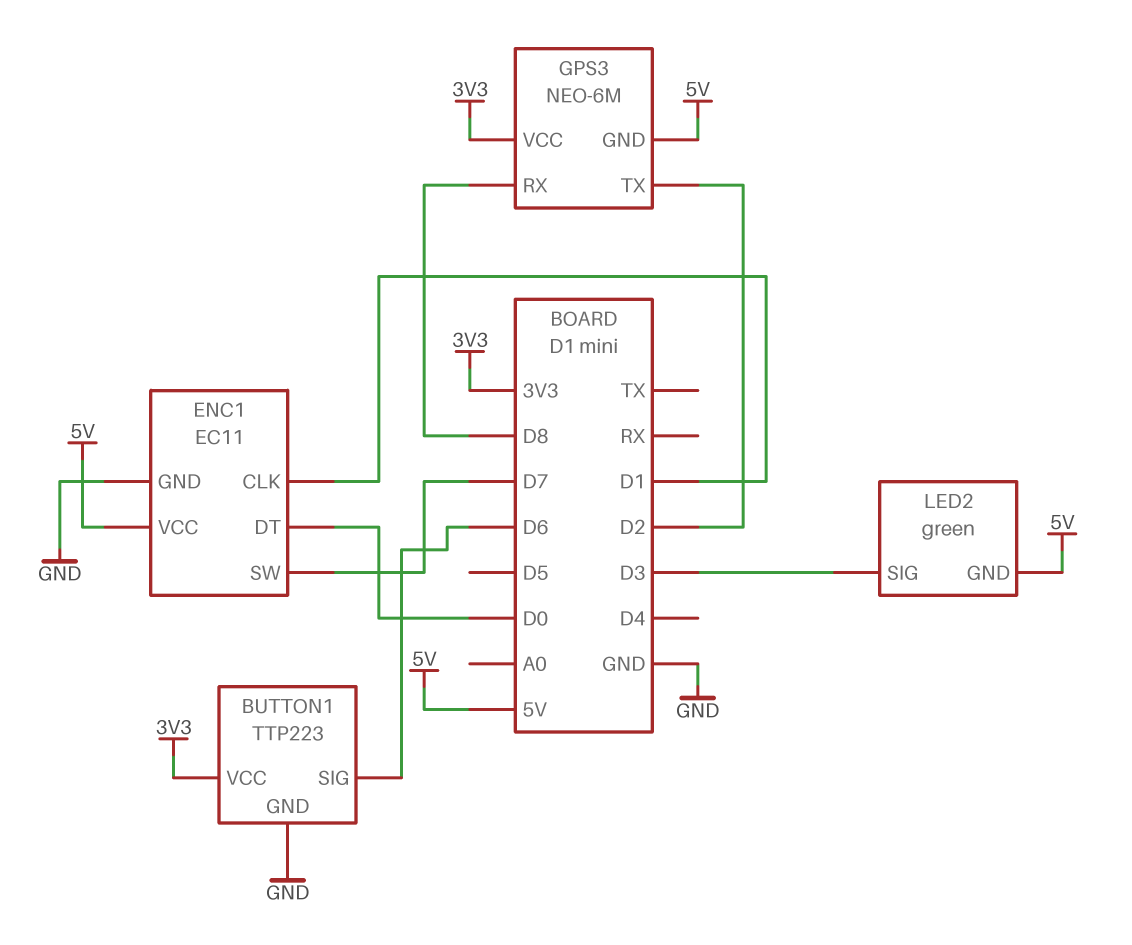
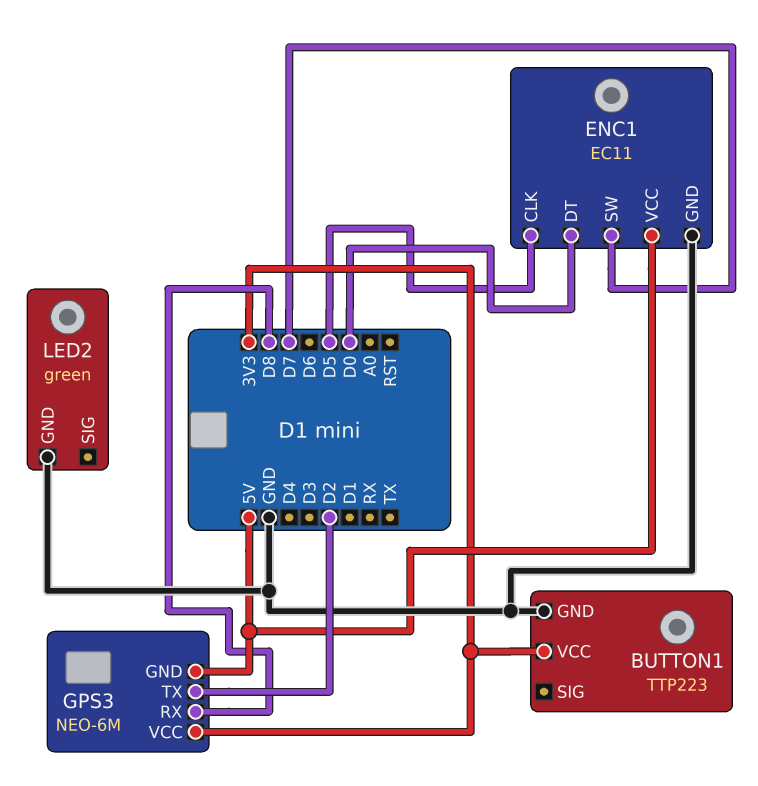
BUTTON1 pin SIG: D6 -> none
ENC1 pin CLK: D1 -> D5
LED2 pin GND: 5V -> GND
LED2 pin SIG: D3 -> none

